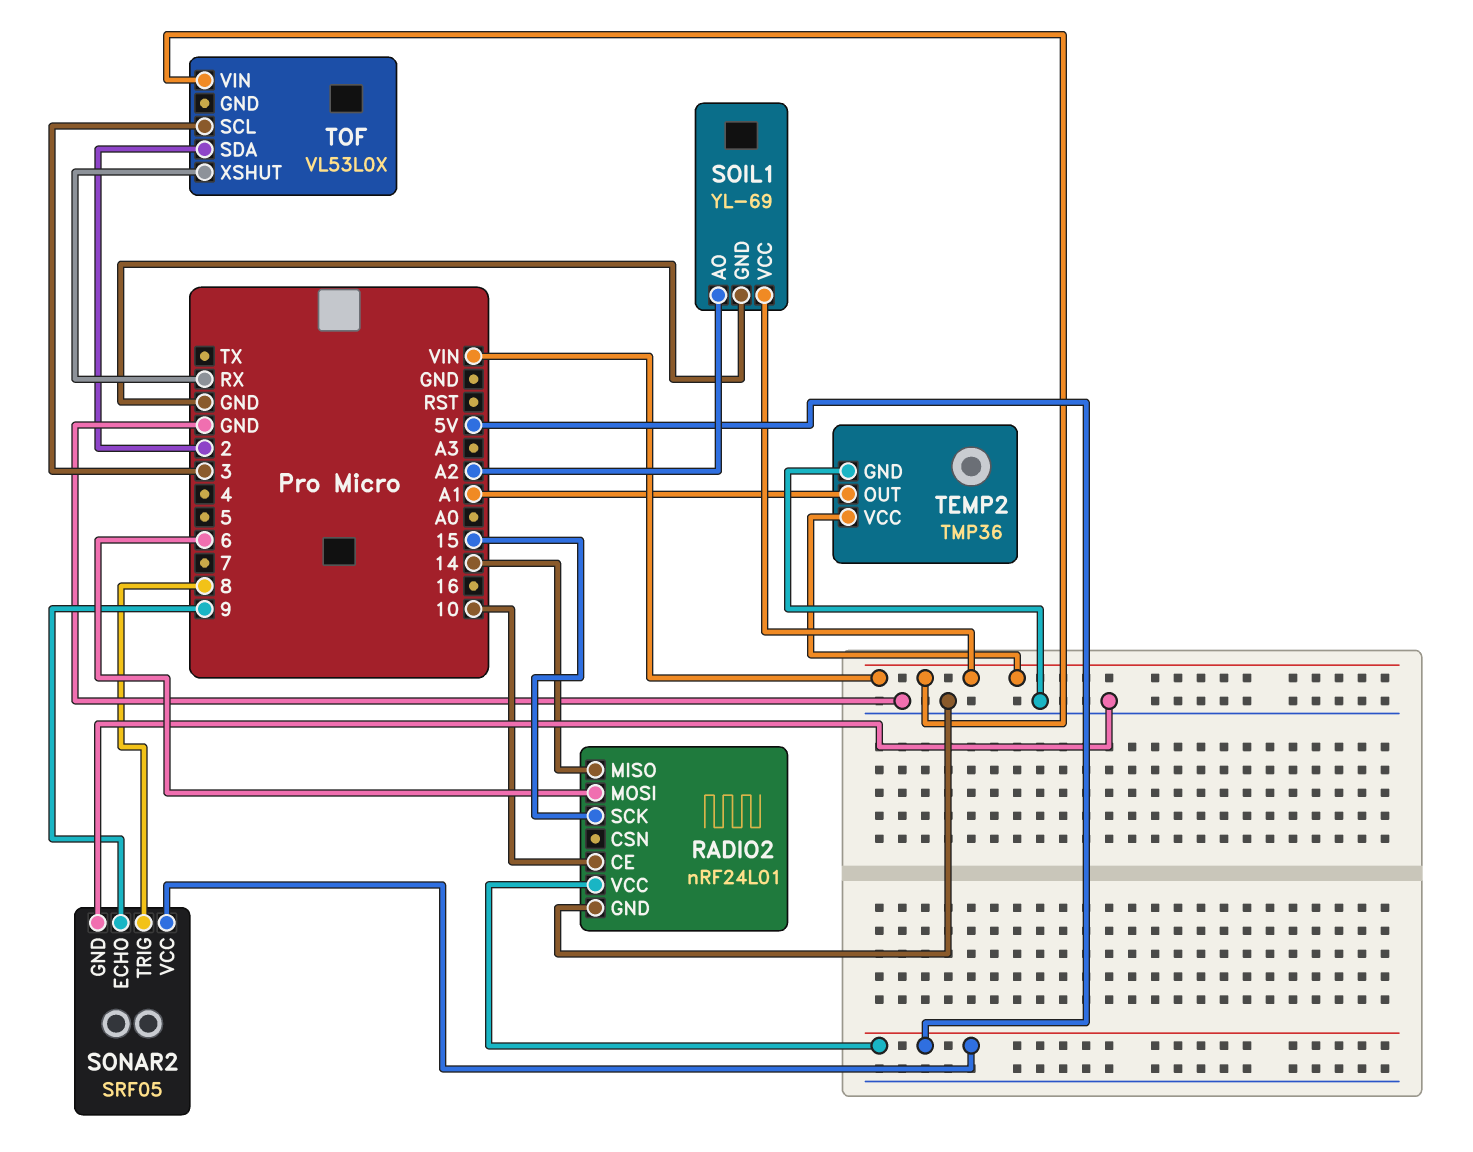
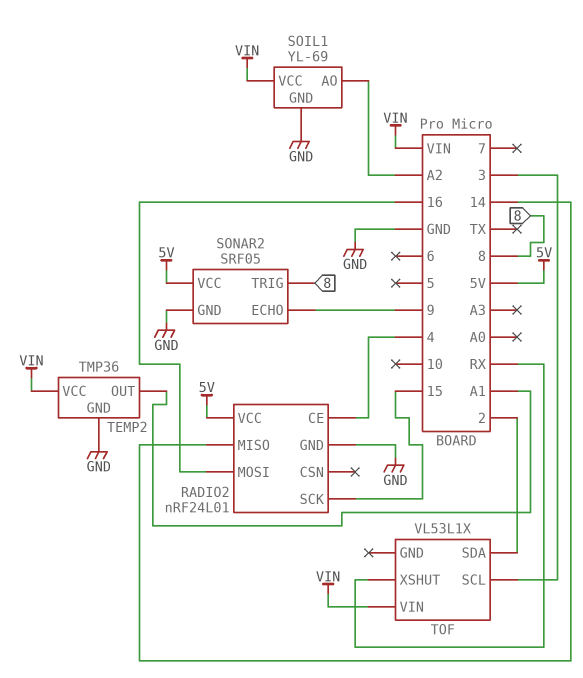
RADIO2 pin CE: 10 -> 4
RADIO2 pin MOSI: 6 -> 16
TOF: VL53L0X -> VL53L1X

